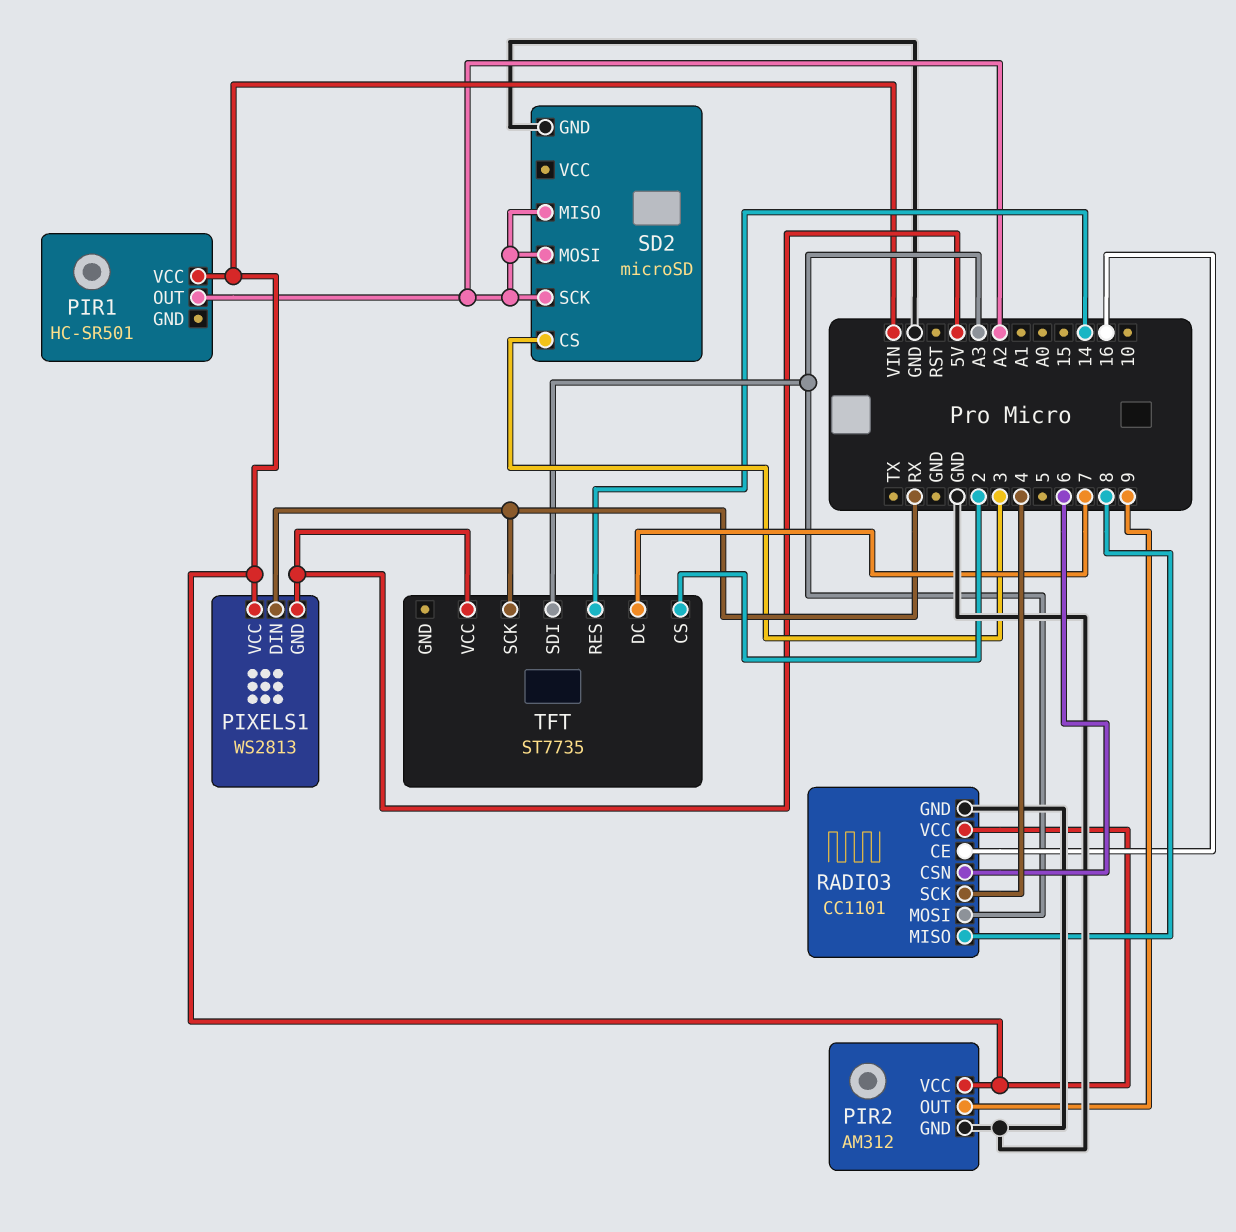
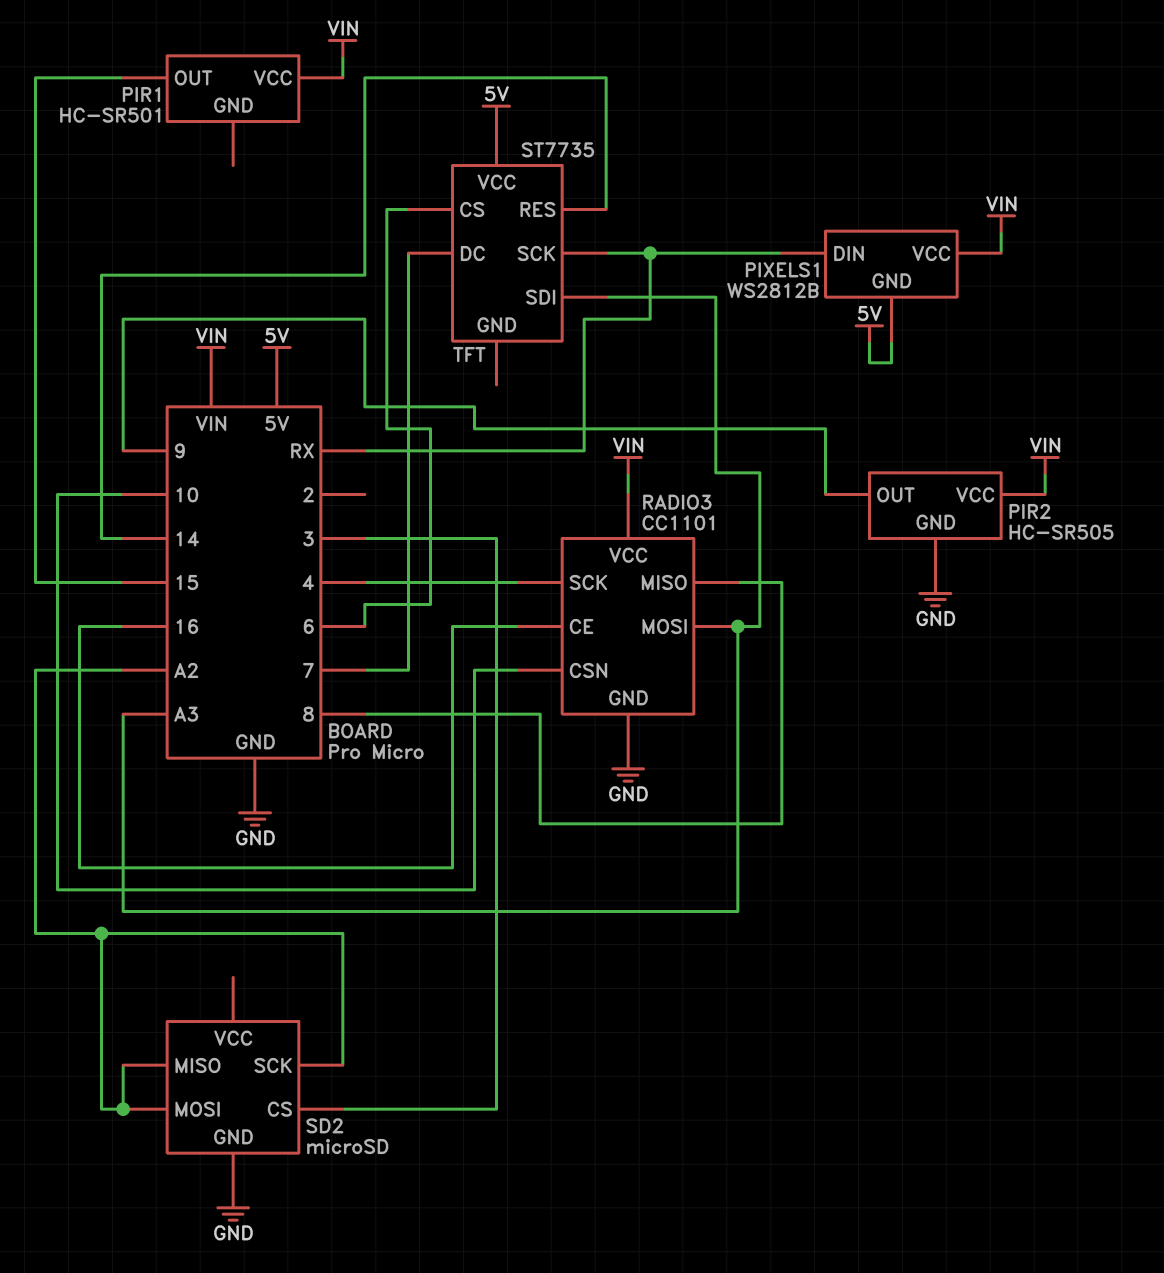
PIR1 pin OUT: A2 -> 15
PIR2: AM312 -> HC-SR505
PIXELS1: WS2813 -> WS2812B
RADIO3 pin CSN: 6 -> 10
TFT pin CS: 2 -> 6

